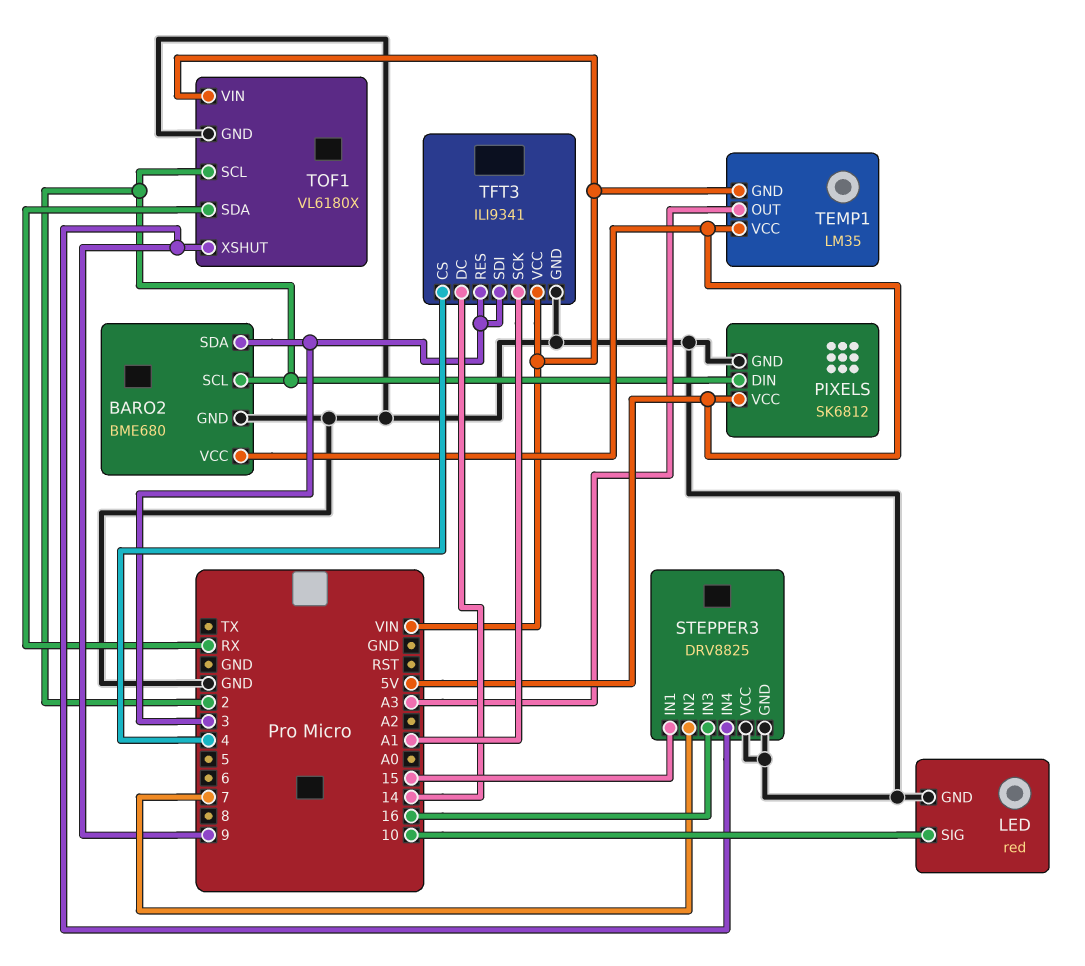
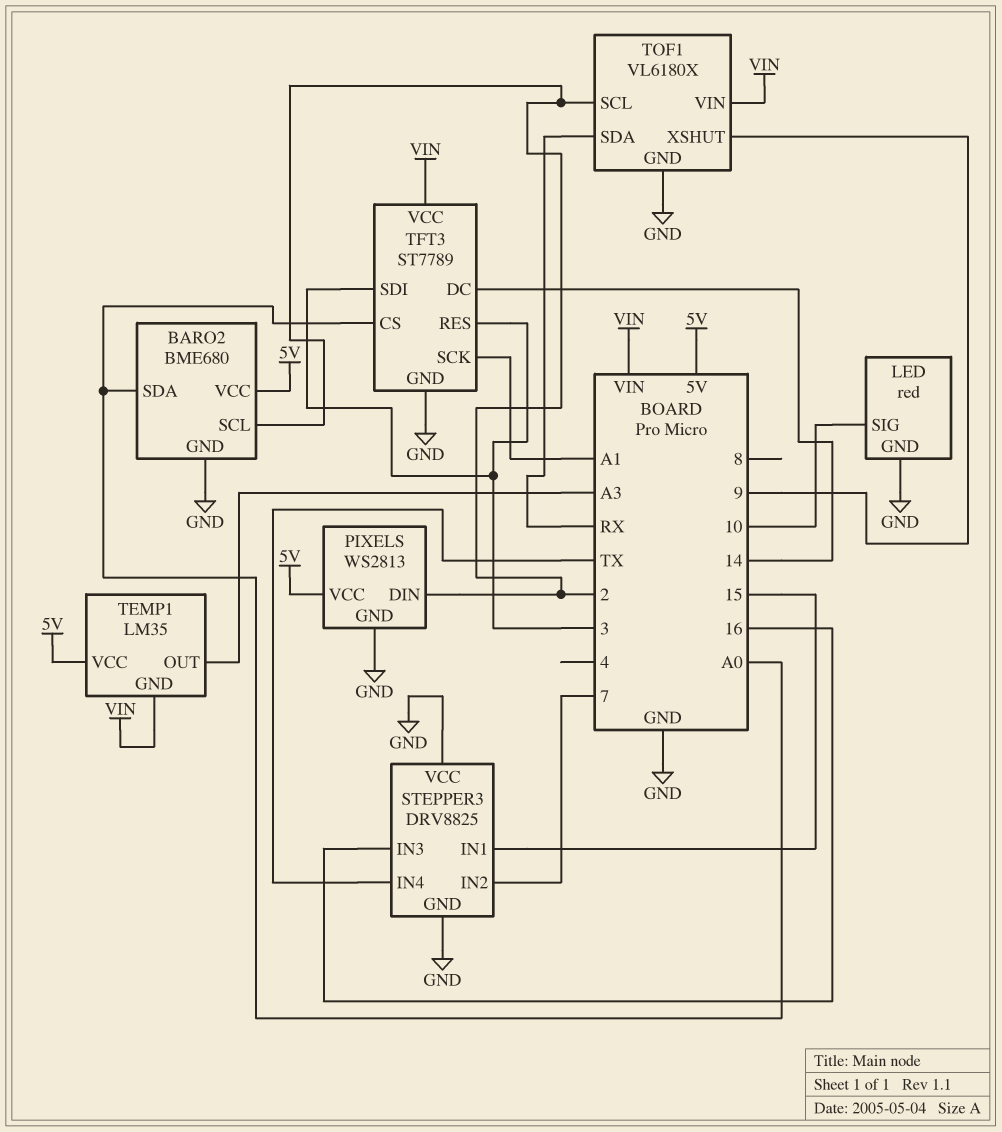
BARO2 pin SDA: 3 -> A0
PIXELS: SK6812 -> WS2813
STEPPER3 pin IN4: 9 -> TX
TFT3: ILI9341 -> ST7789
TFT3 pin CS: 4 -> A0

